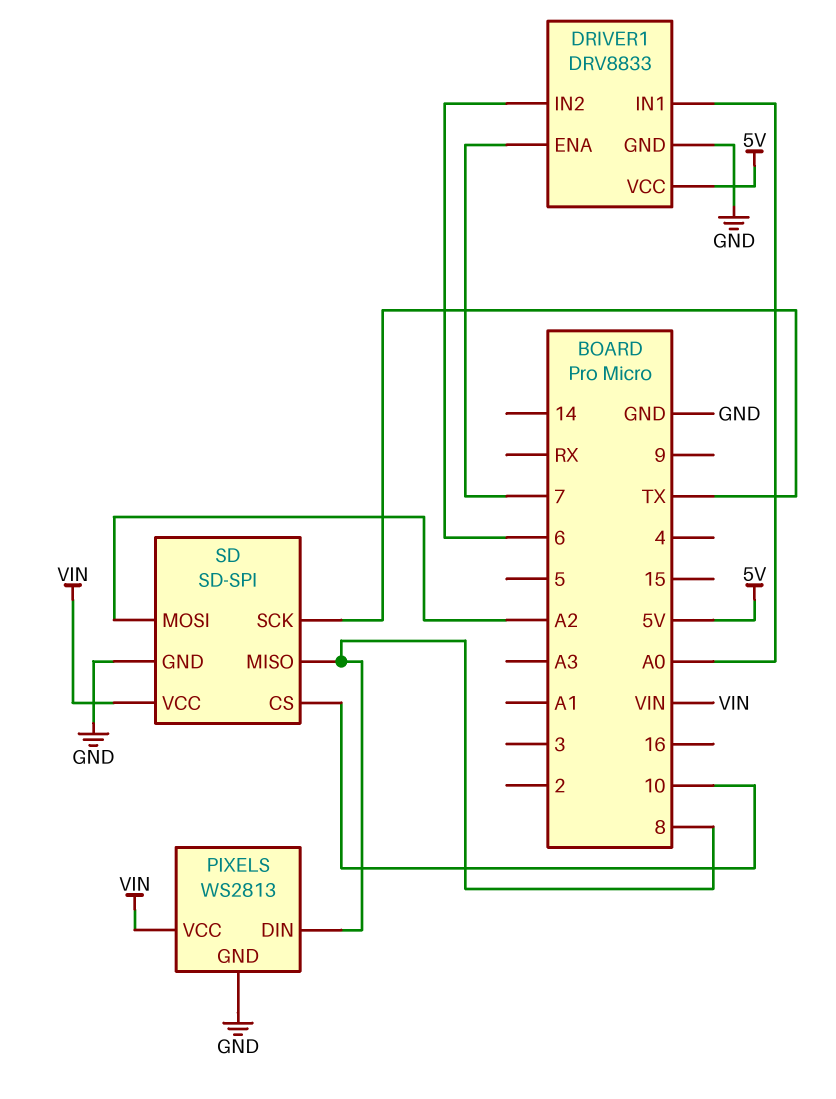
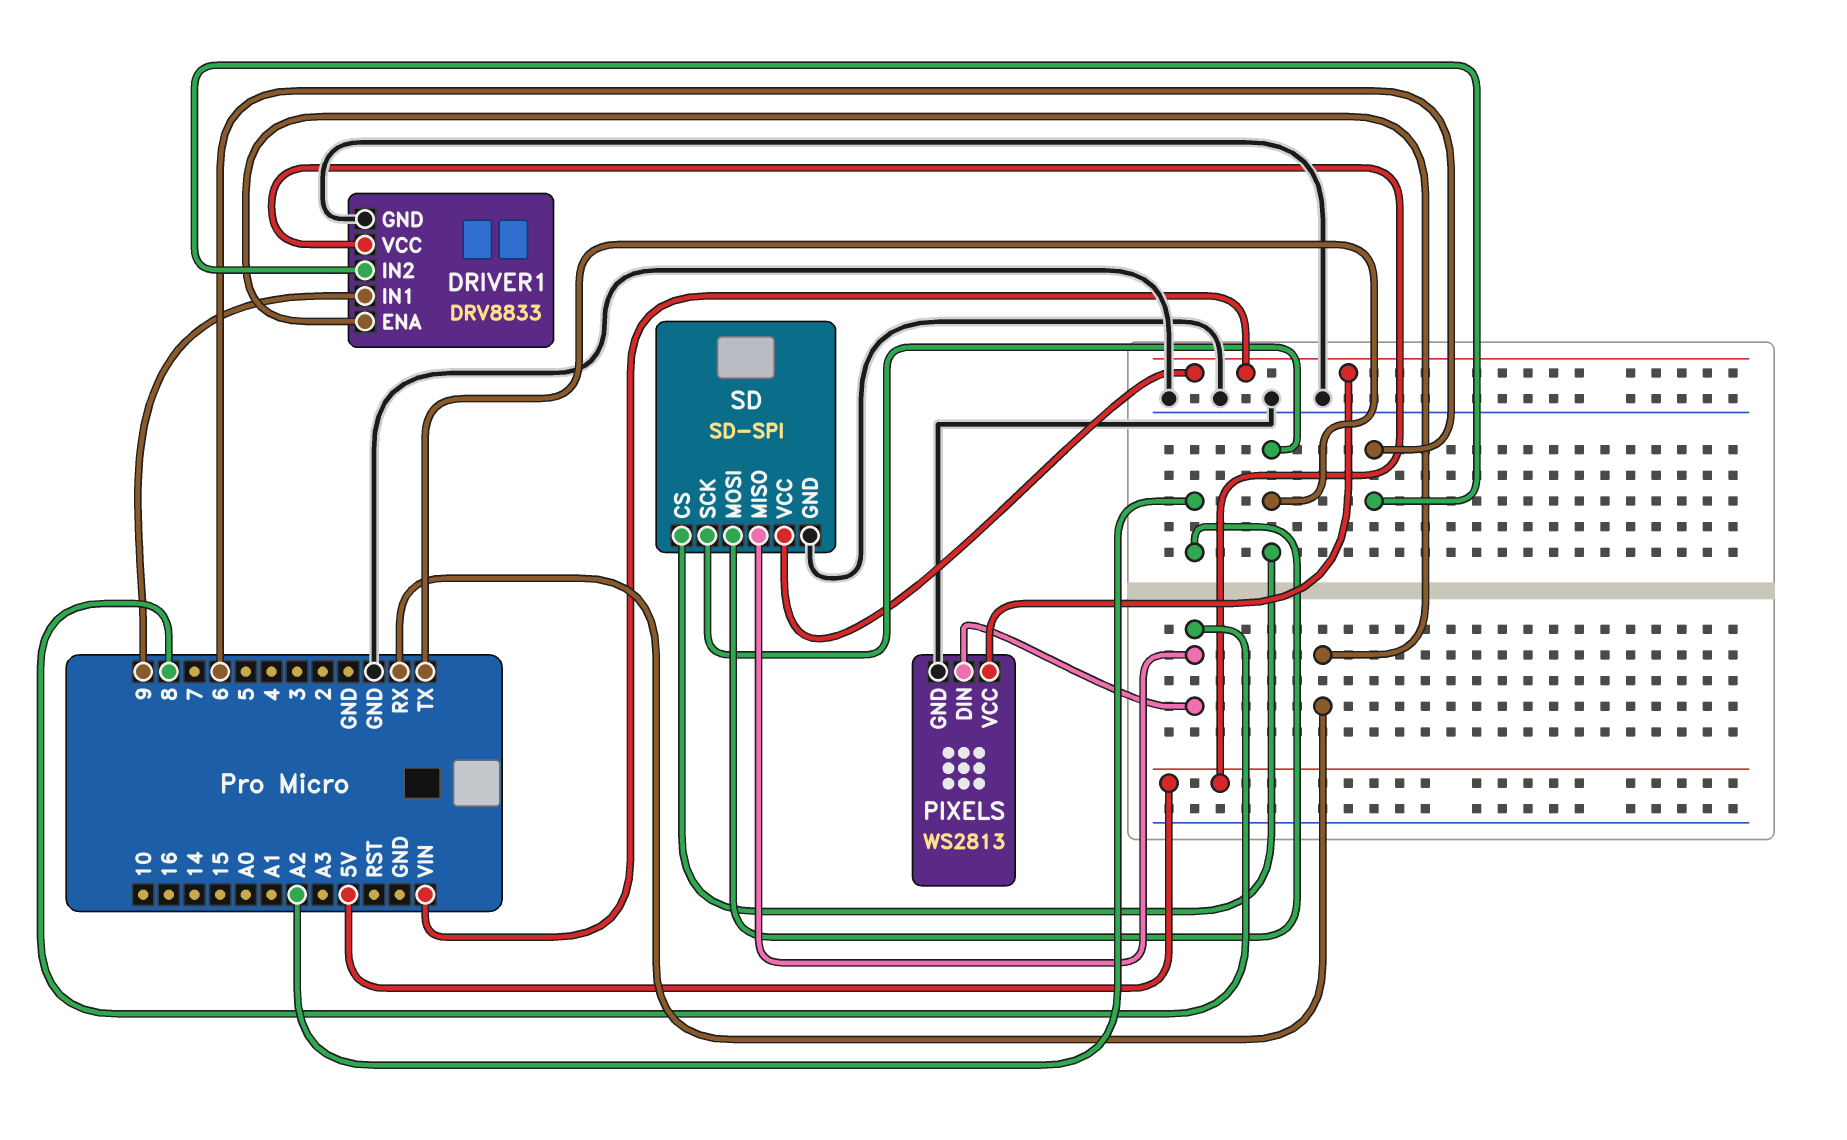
DRIVER1 pin ENA: 7 -> RX
DRIVER1 pin IN1: A0 -> 9
SD pin CS: 10 -> TX

